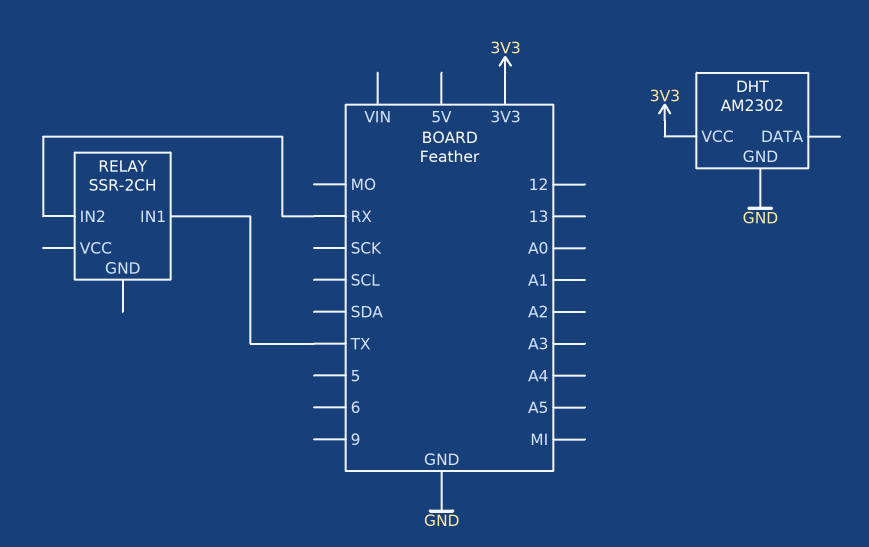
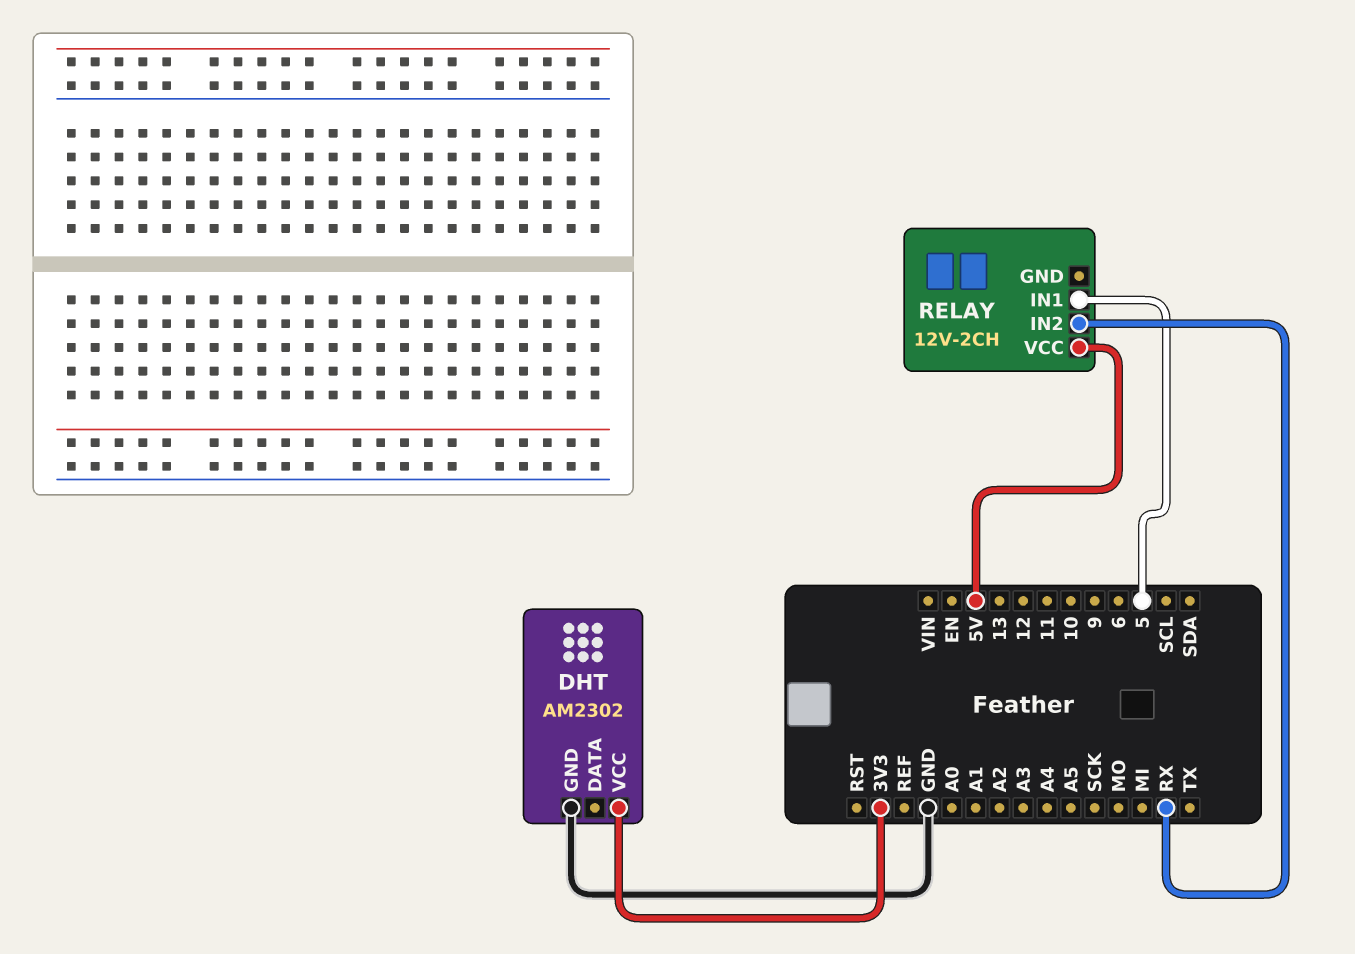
RELAY: SSR-2CH -> 12V-2CH
RELAY pin IN1: TX -> 5
RELAY pin VCC: none -> 5V

